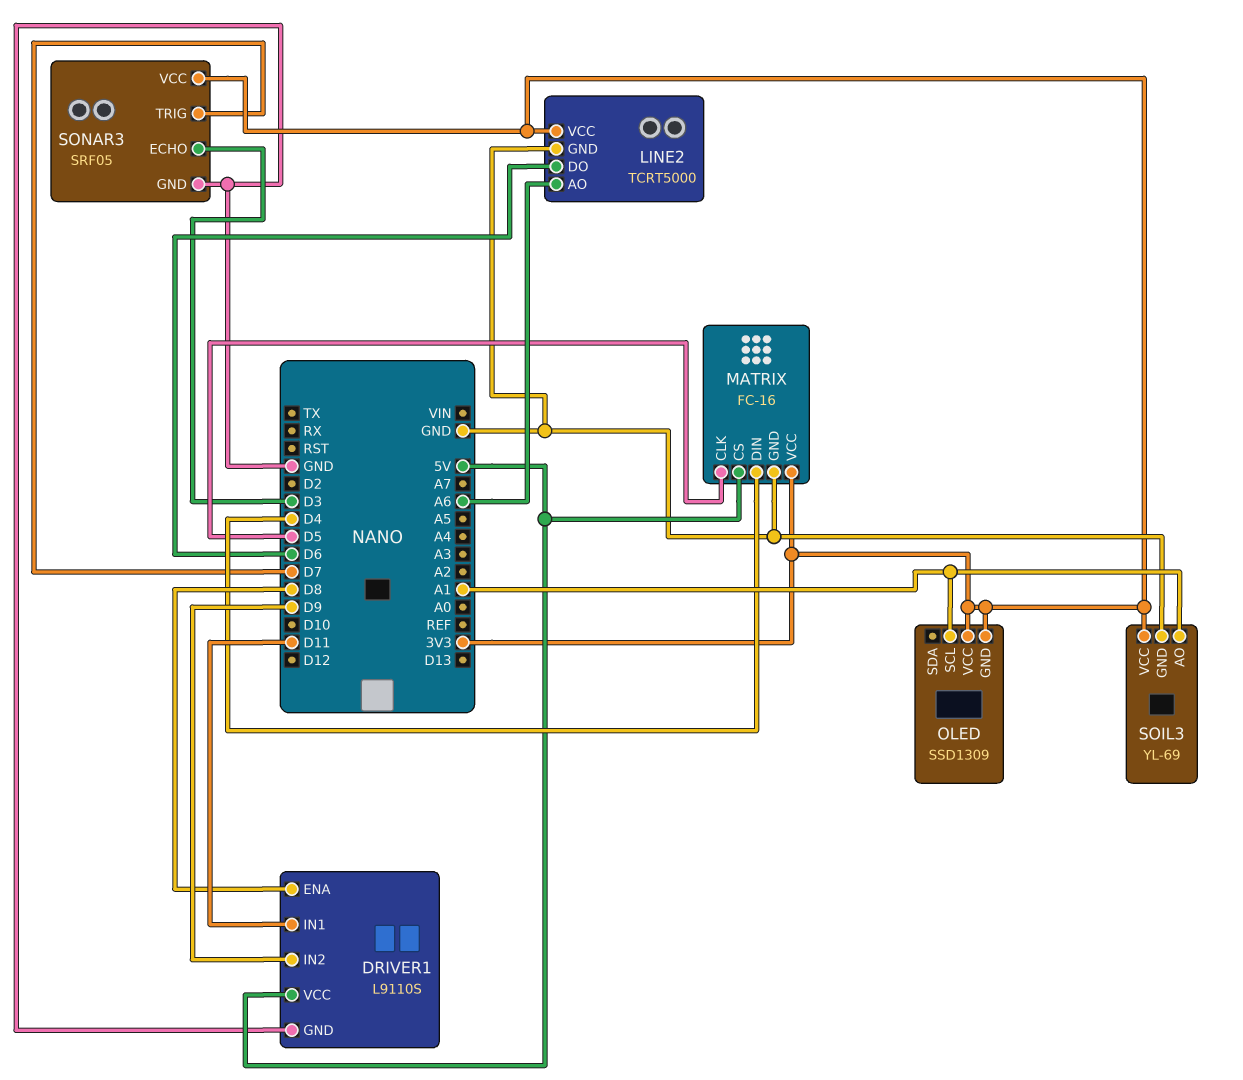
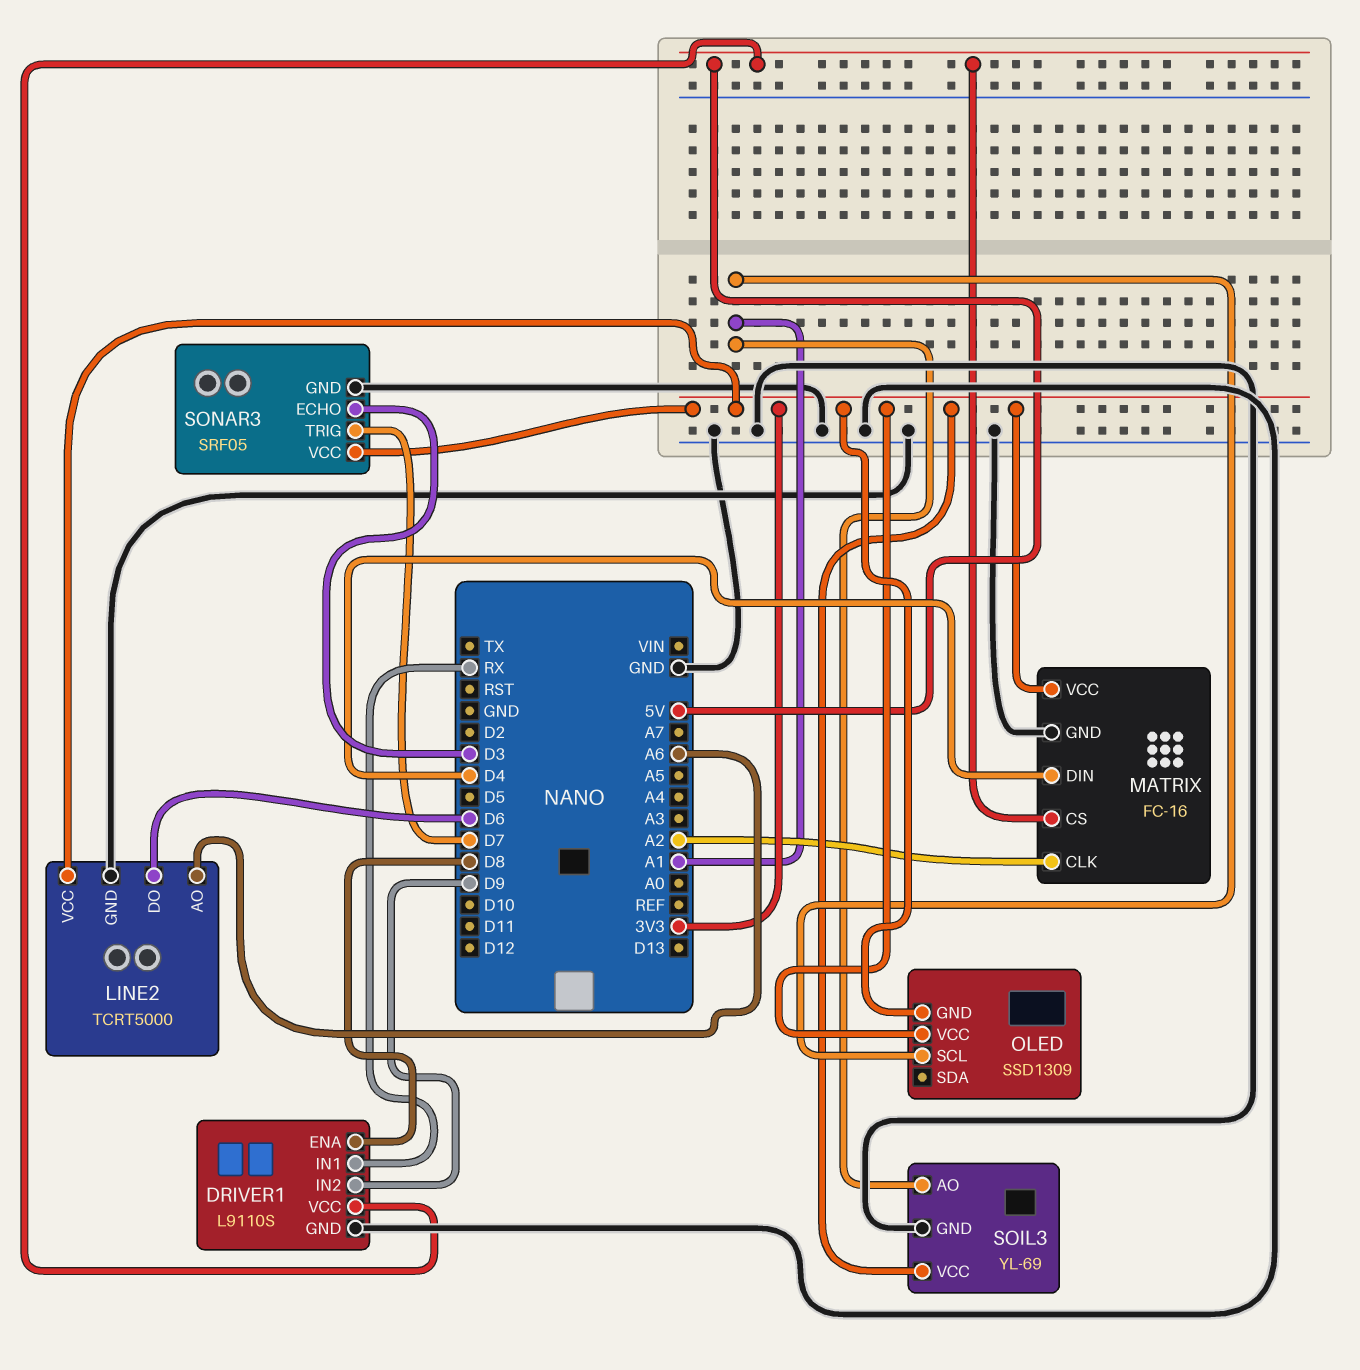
DRIVER1 pin IN1: D11 -> RX
MATRIX pin CLK: D5 -> A2

